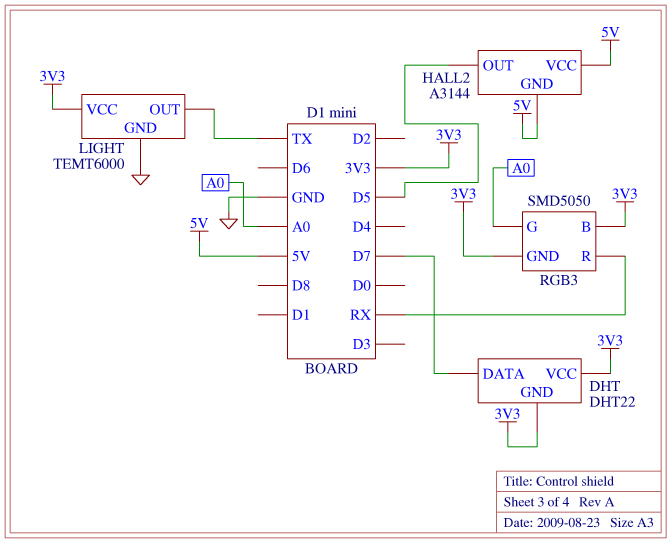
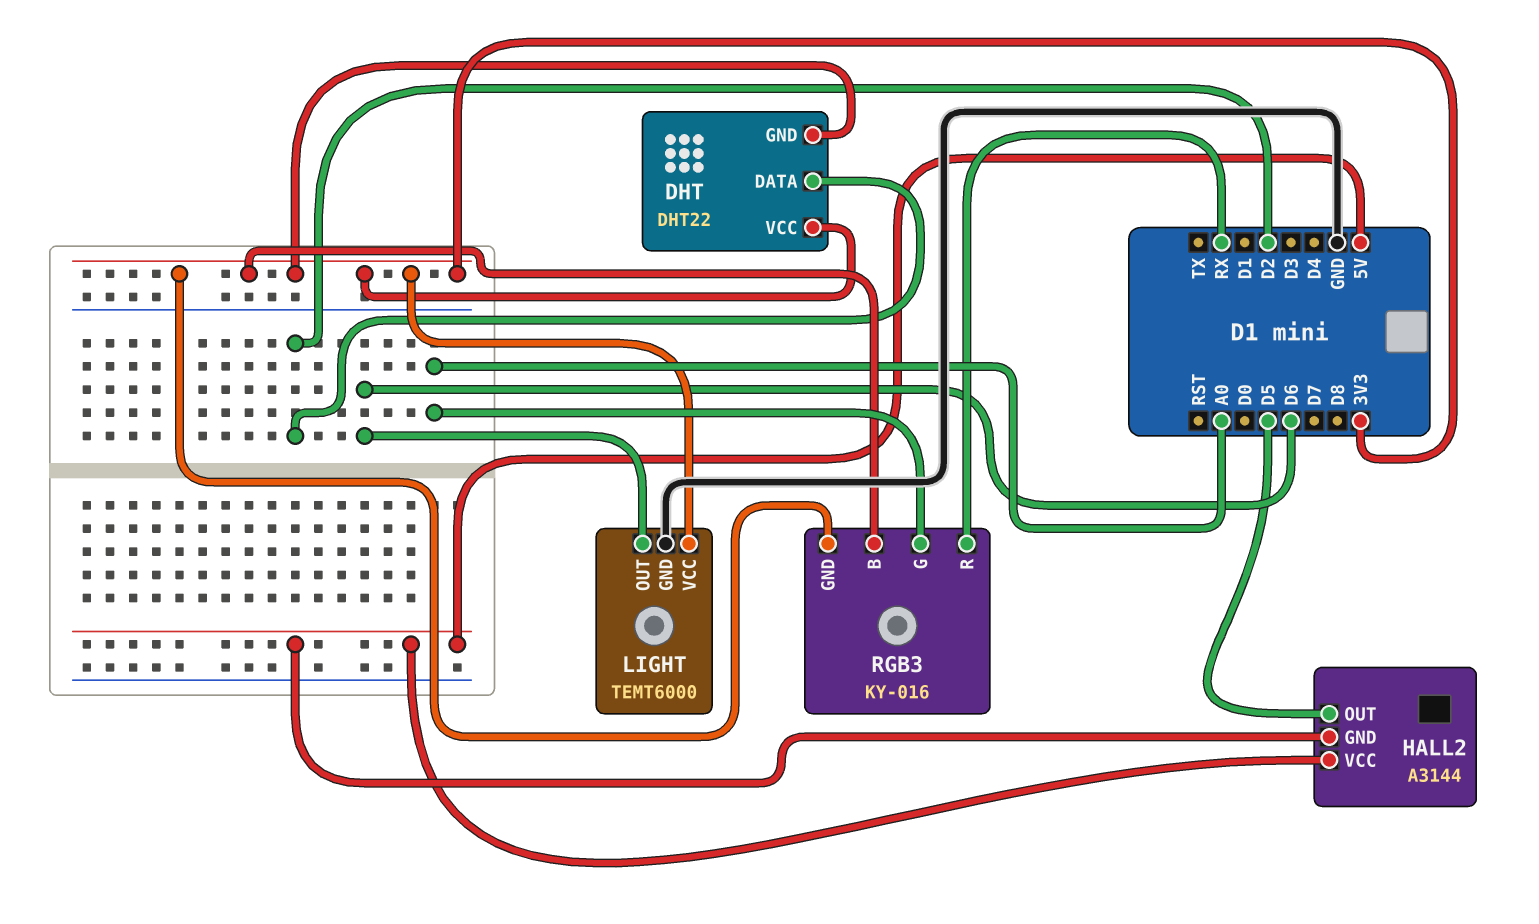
DHT pin DATA: D7 -> D2
LIGHT pin OUT: TX -> D6
RGB3: SMD5050 -> KY-016

